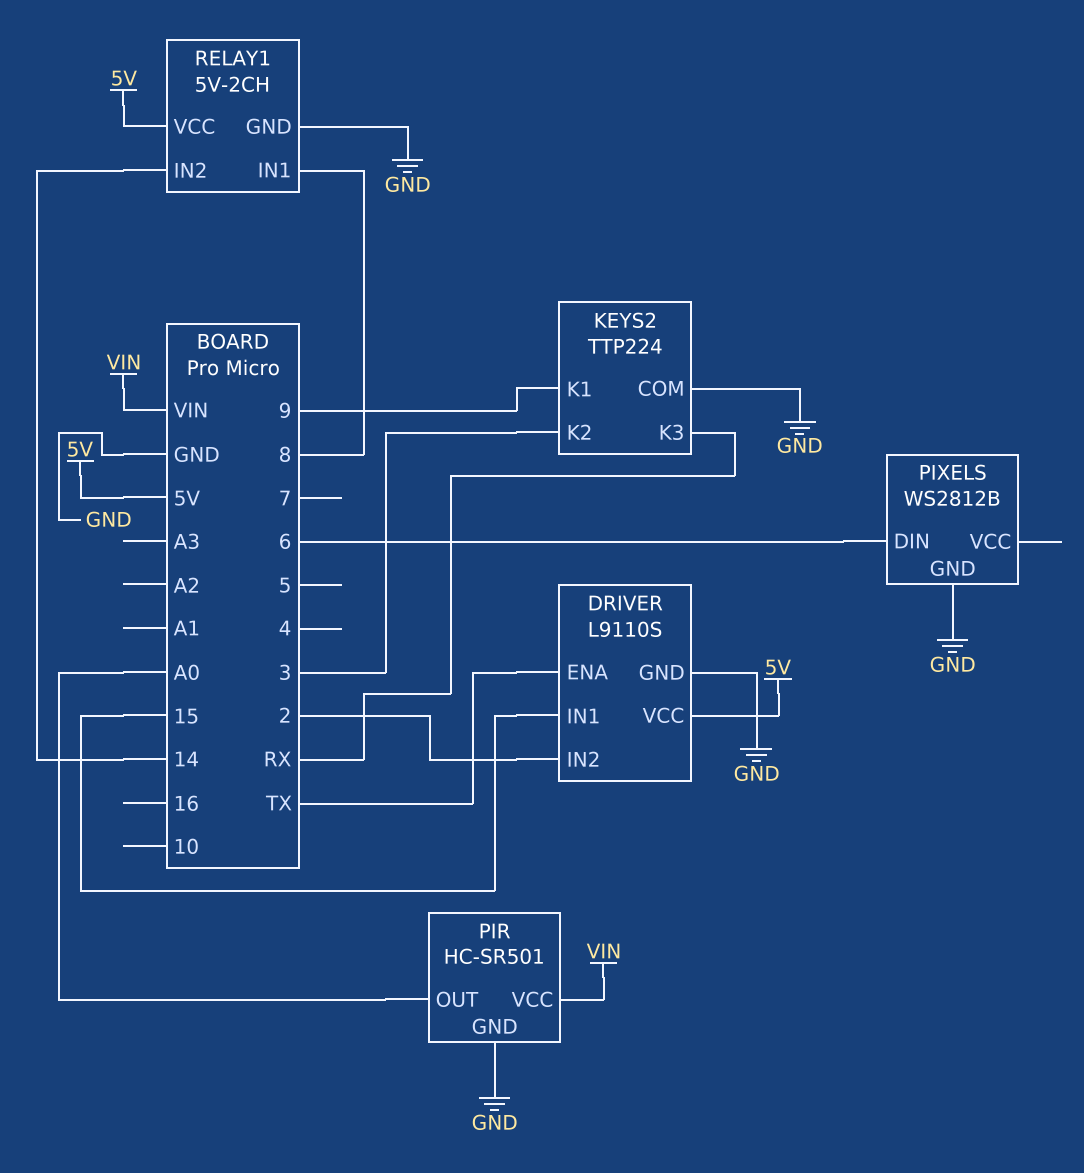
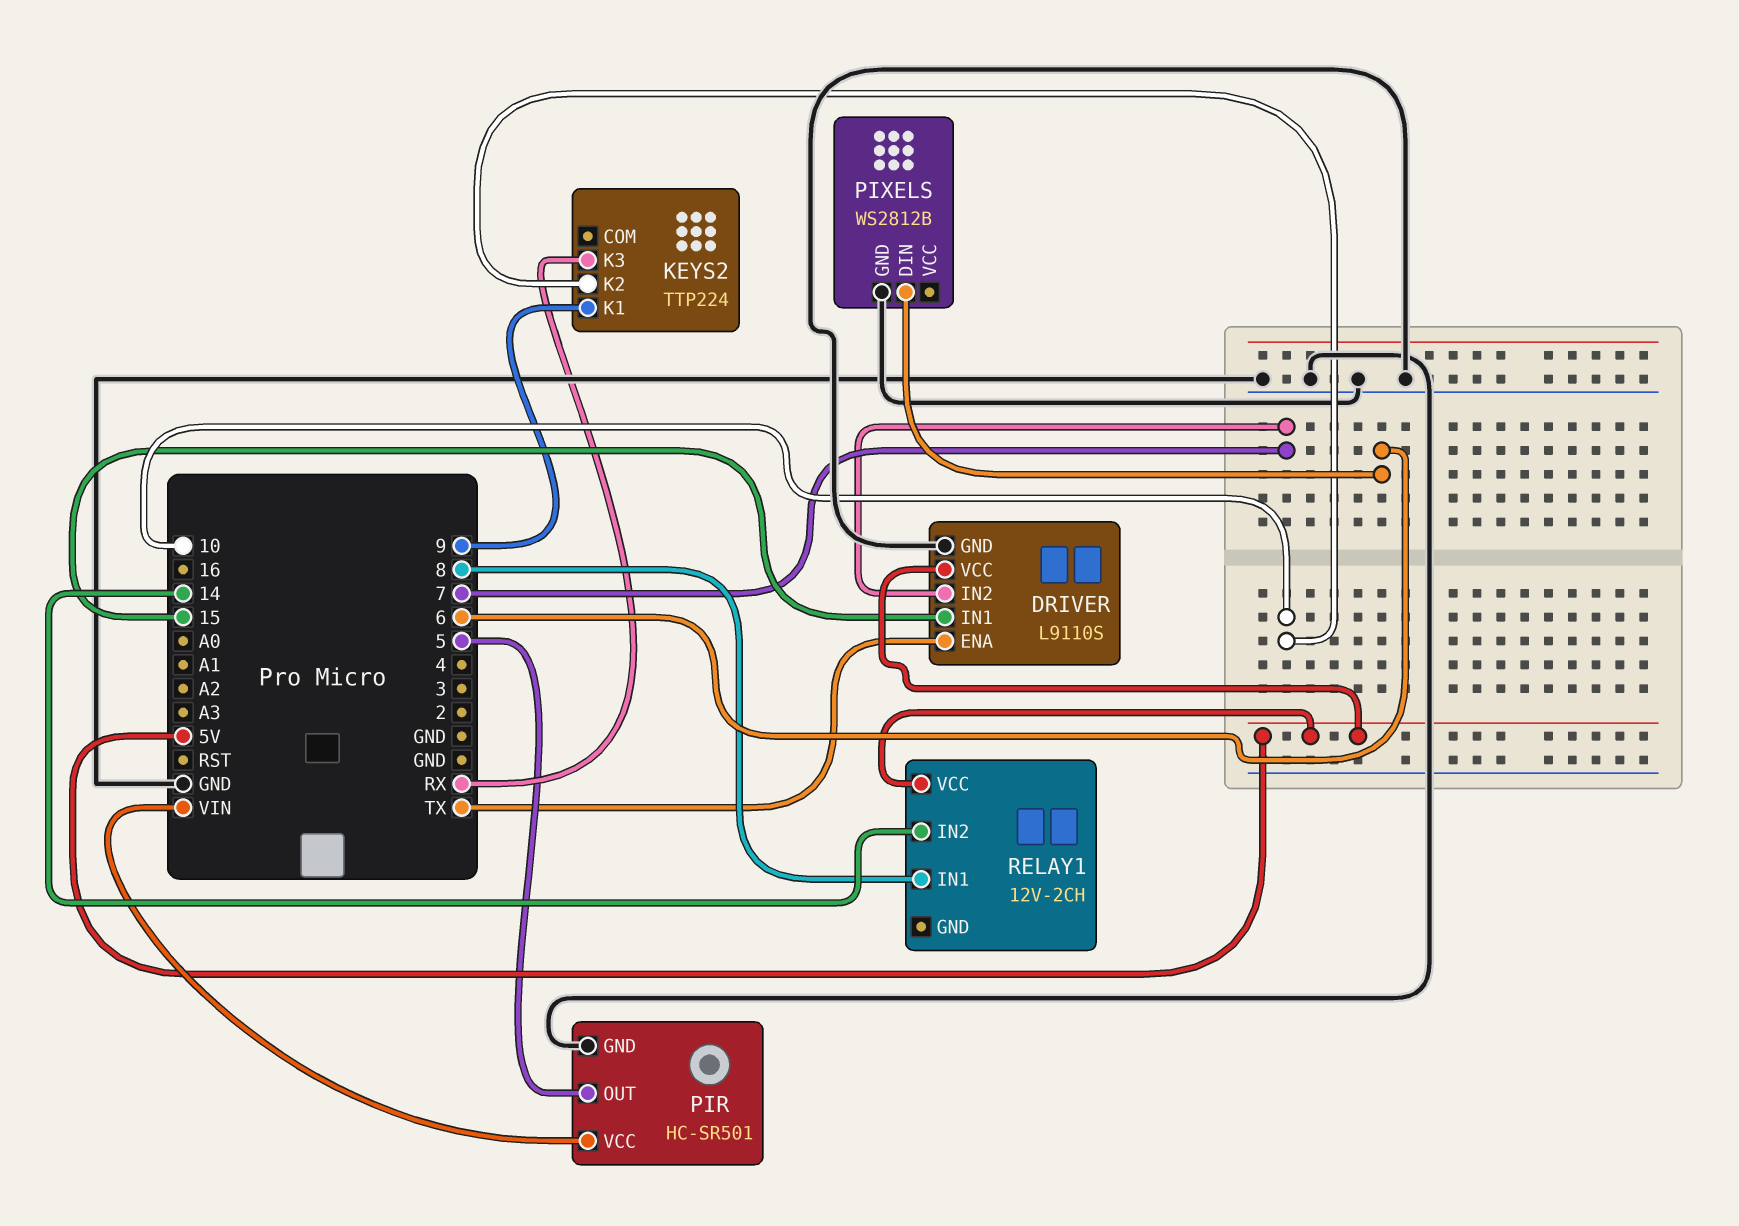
DRIVER pin IN2: 2 -> 7
KEYS2 pin COM: GND -> none
KEYS2 pin K2: 3 -> 10
PIR pin OUT: A0 -> 5
RELAY1: 5V-2CH -> 12V-2CH
RELAY1 pin GND: GND -> none

